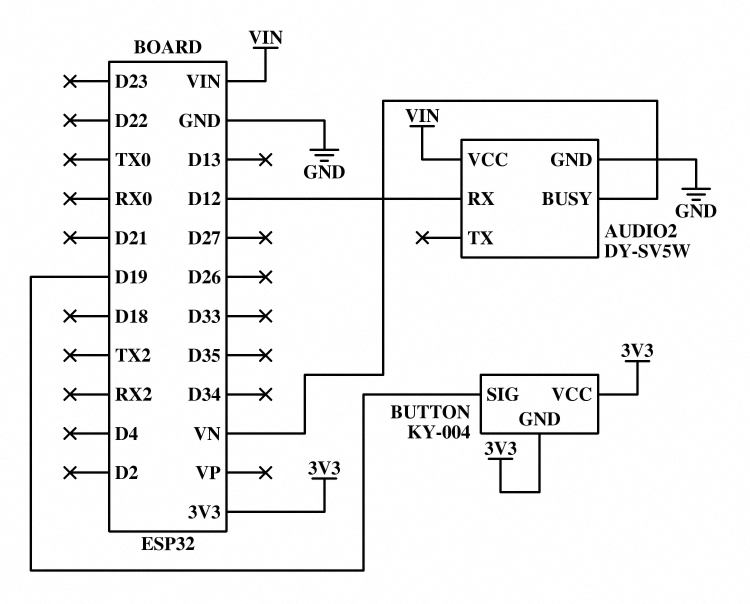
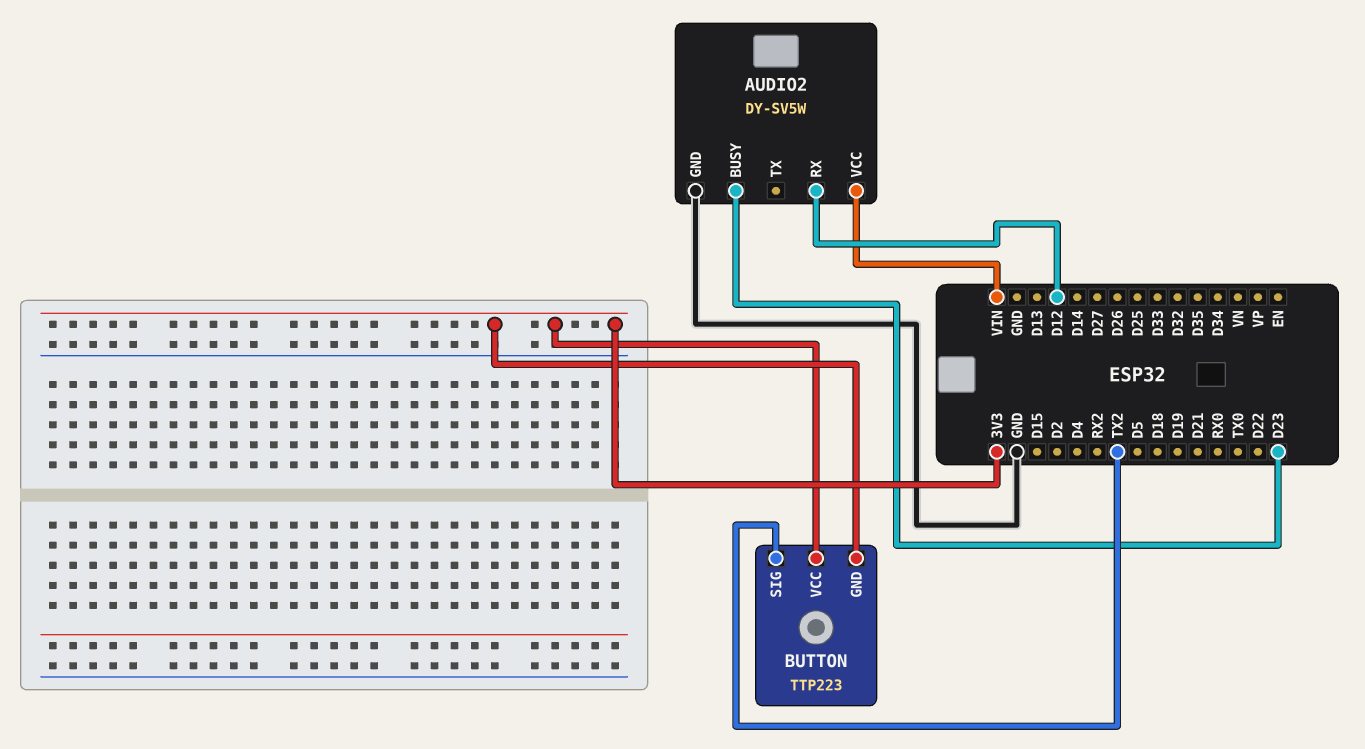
AUDIO2 pin BUSY: VN -> D23
BUTTON: KY-004 -> TTP223
BUTTON pin SIG: D19 -> TX2

